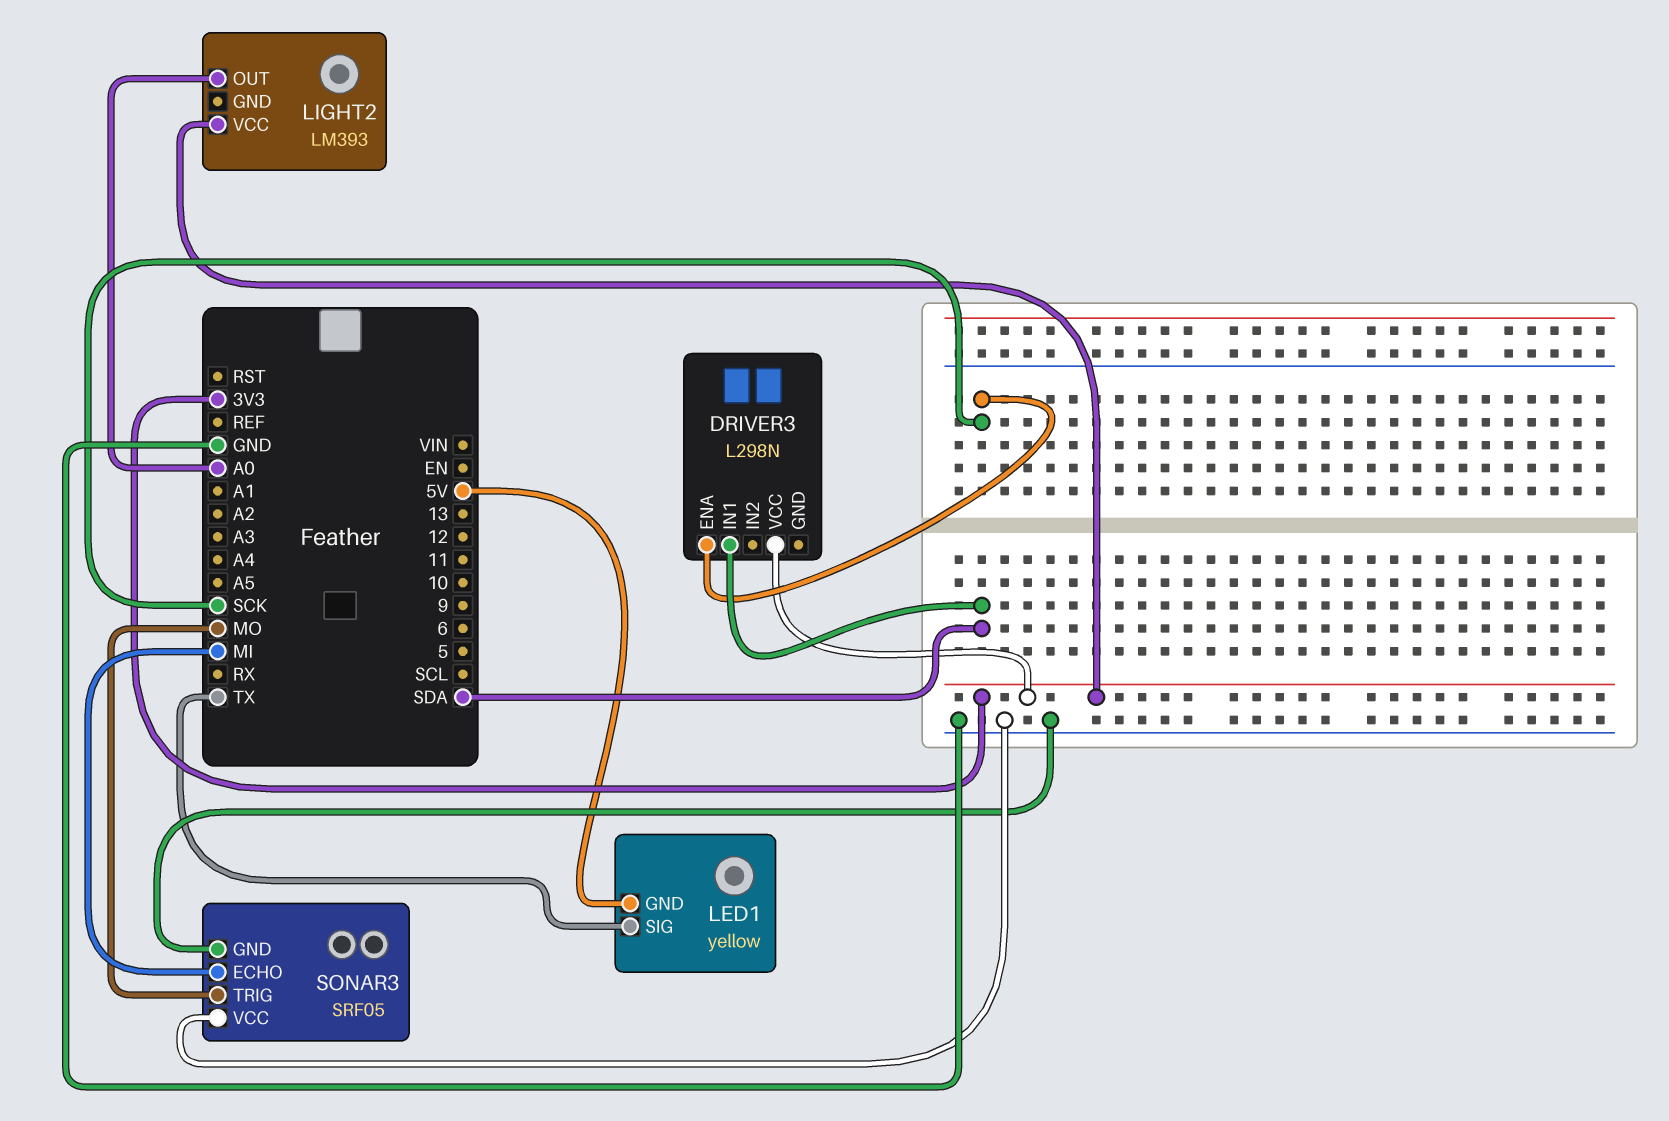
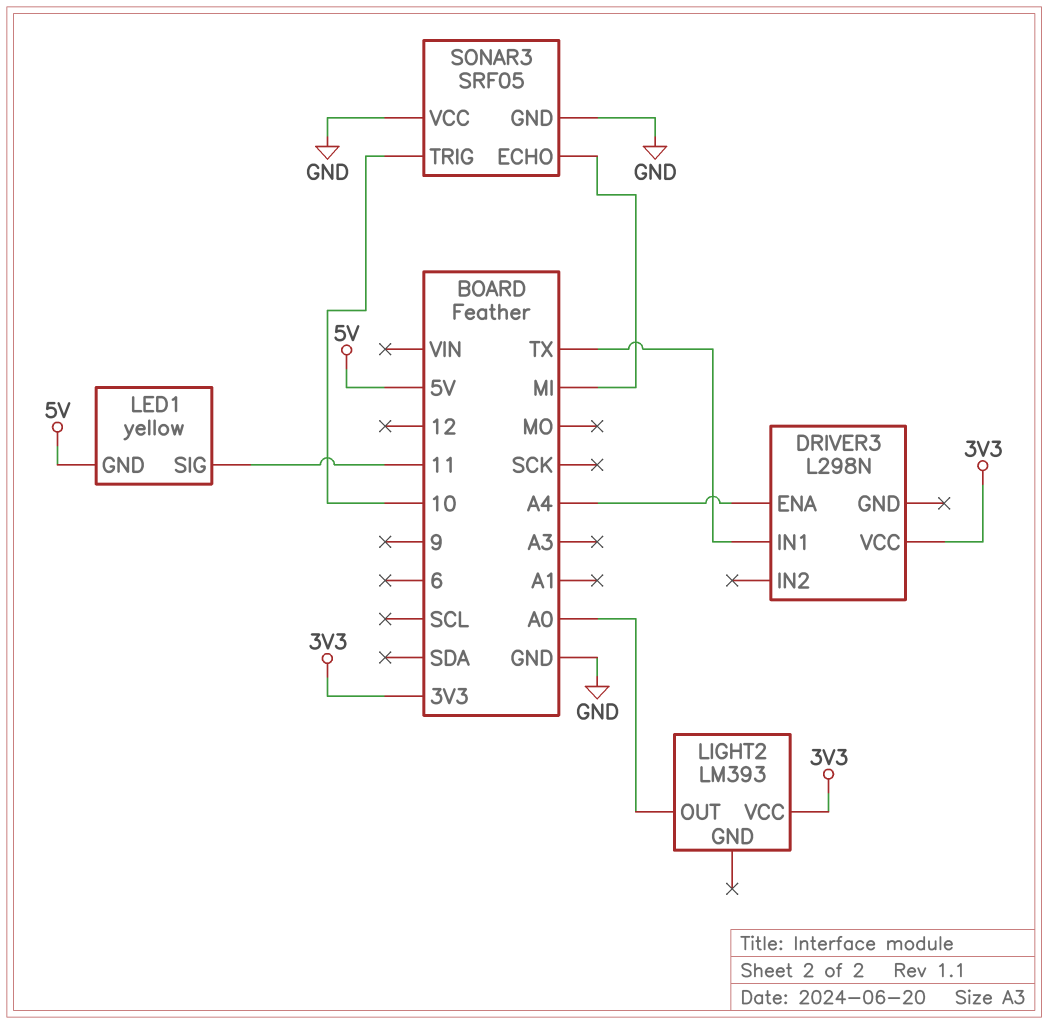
DRIVER3 pin ENA: SCK -> A4
DRIVER3 pin IN1: SDA -> TX
LED1 pin SIG: TX -> 11
SONAR3 pin TRIG: MO -> 10

